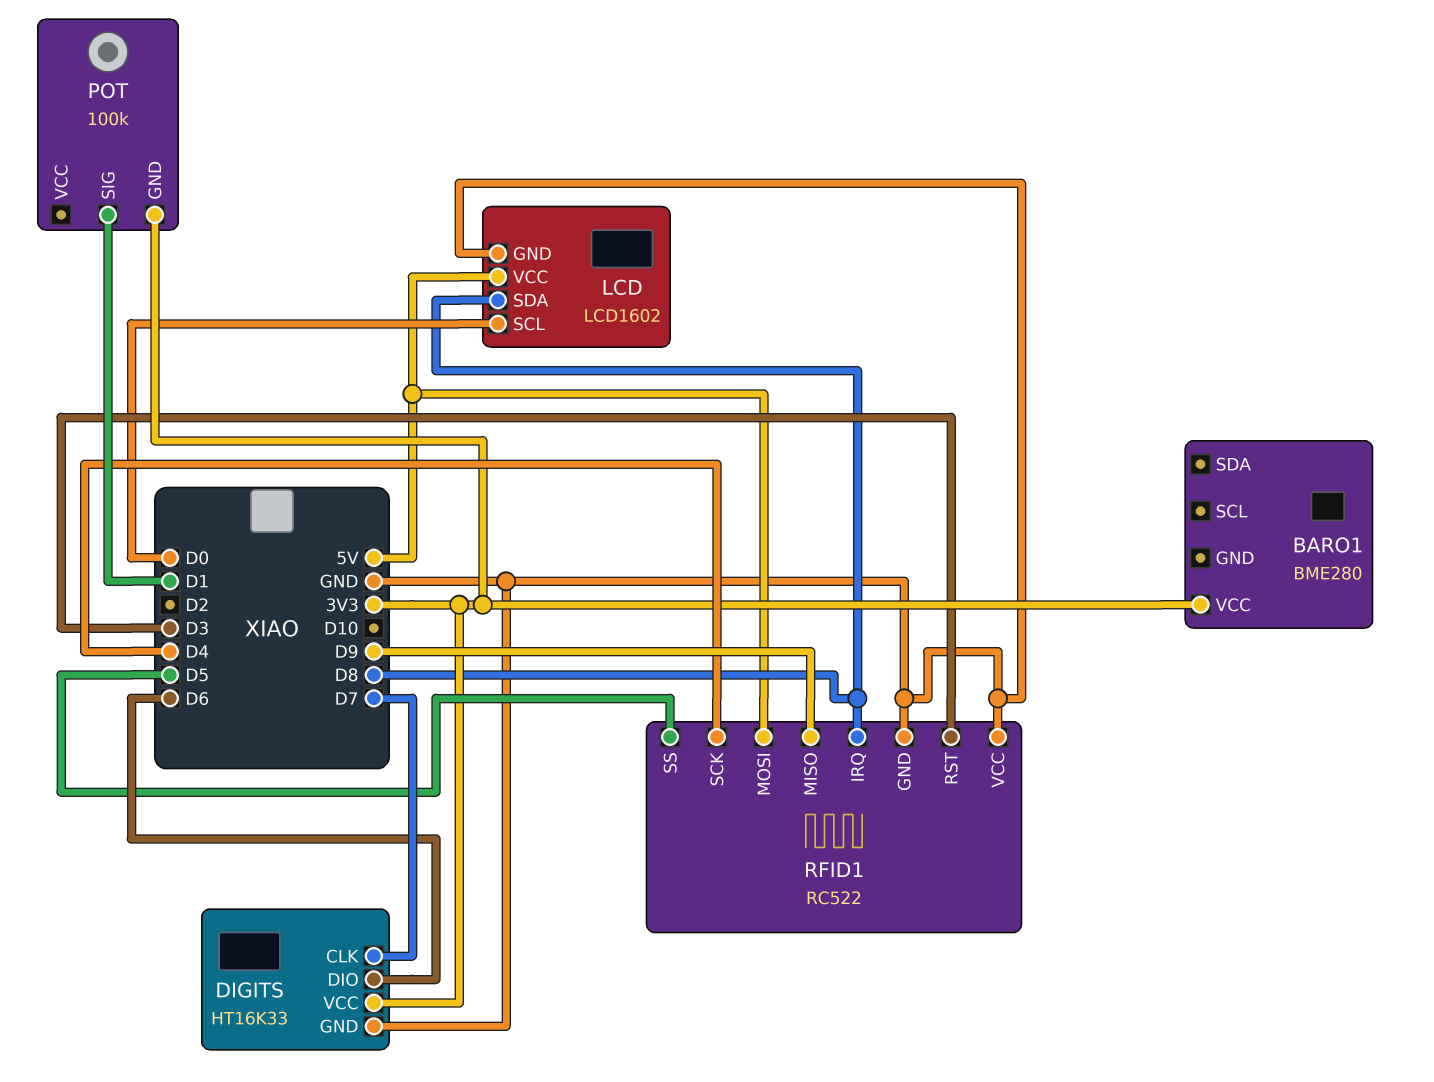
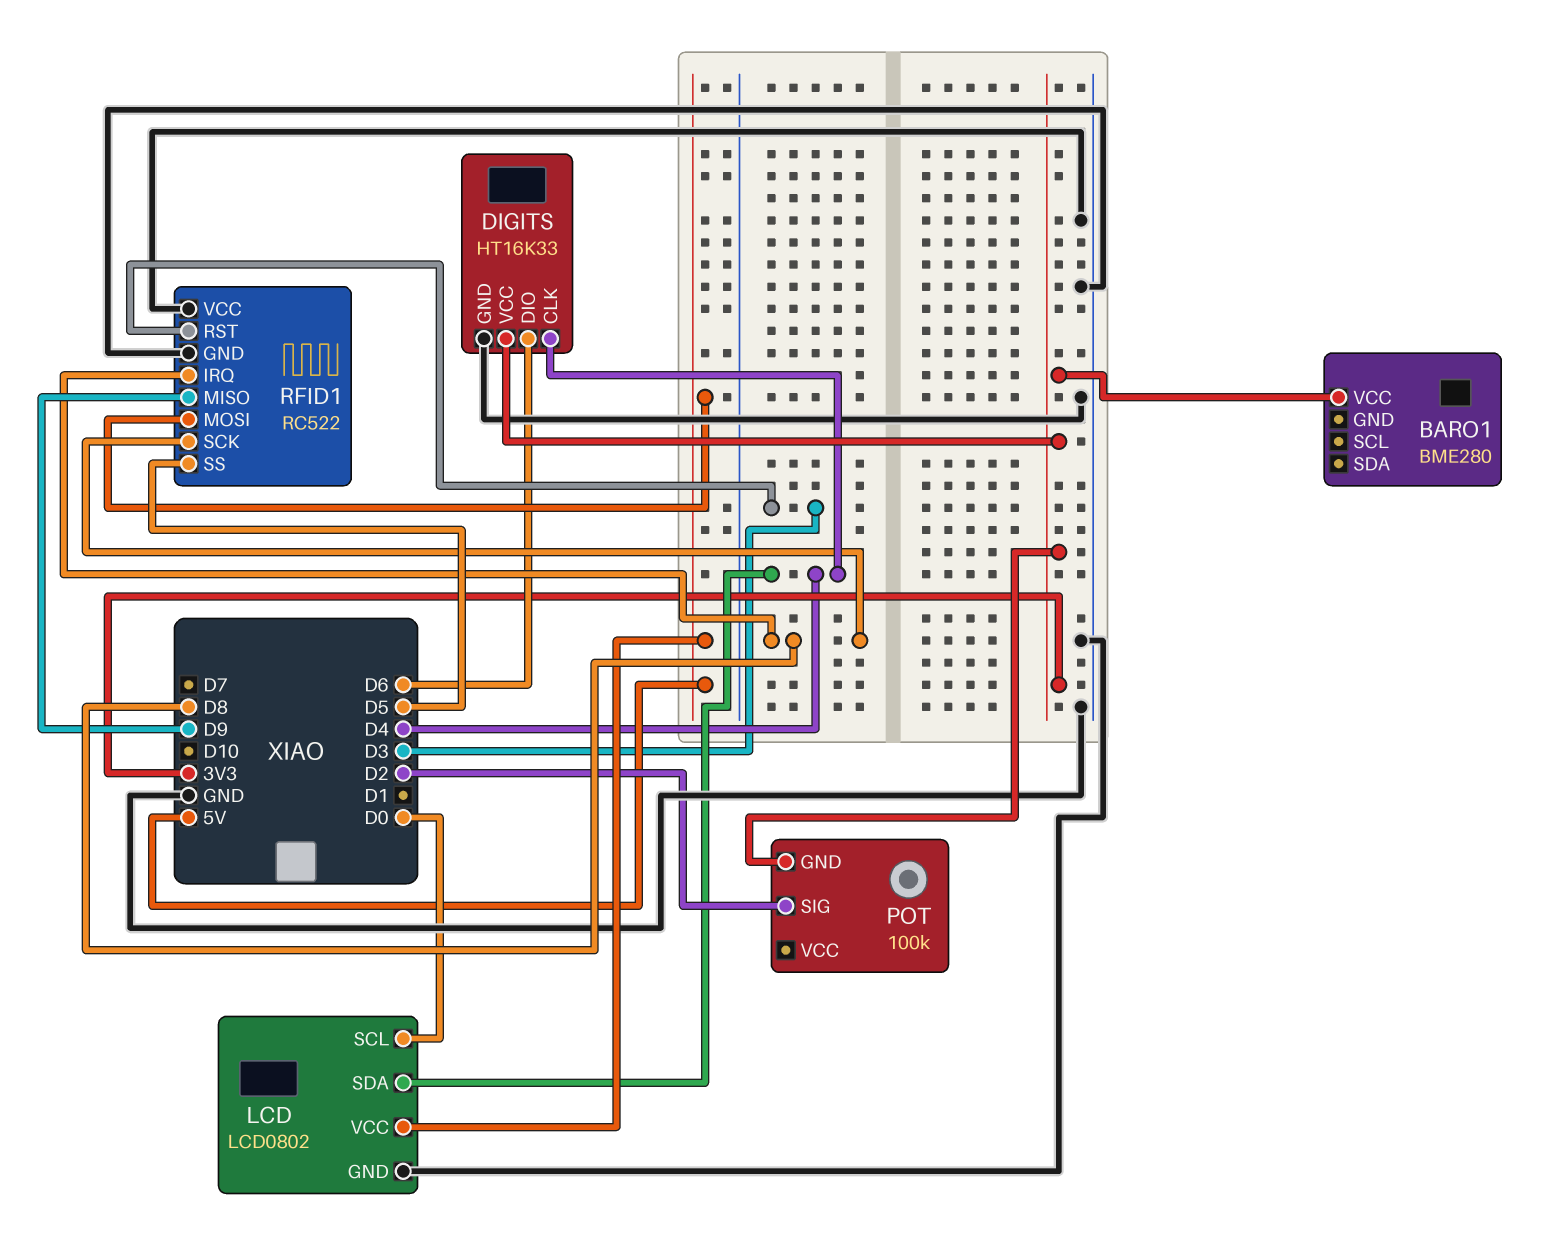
DIGITS pin CLK: D7 -> D4
LCD: LCD1602 -> LCD0802
LCD pin SDA: D8 -> D4
POT pin SIG: D1 -> D2
RFID1 pin SCK: D4 -> D8

